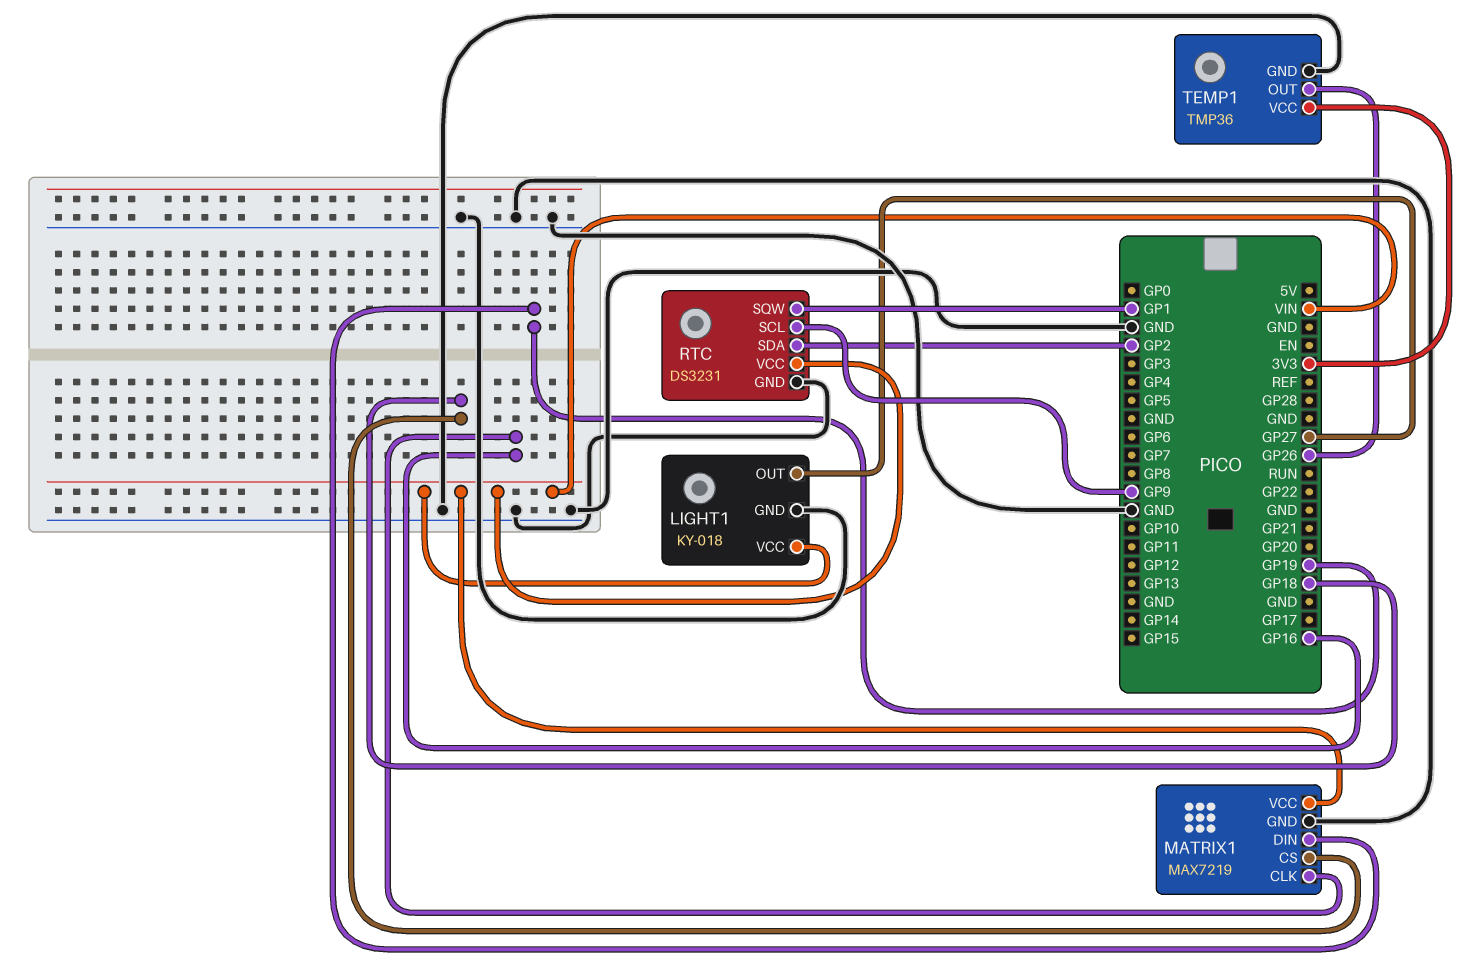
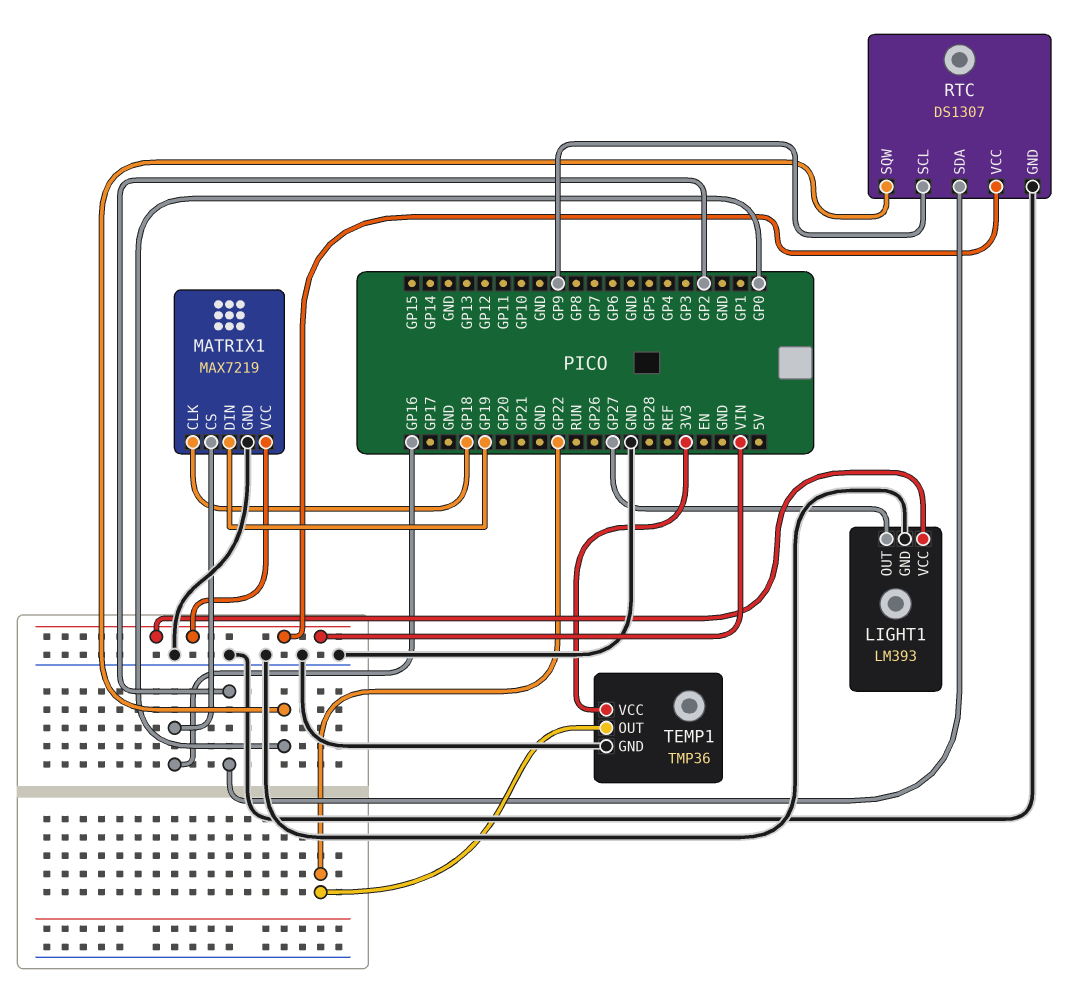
LIGHT1: KY-018 -> LM393
MATRIX1 pin CLK: GP16 -> GP18
MATRIX1 pin CS: GP18 -> GP16
RTC: DS3231 -> DS1307
RTC pin SQW: GP1 -> GP0
TEMP1 pin OUT: GP26 -> GP22

